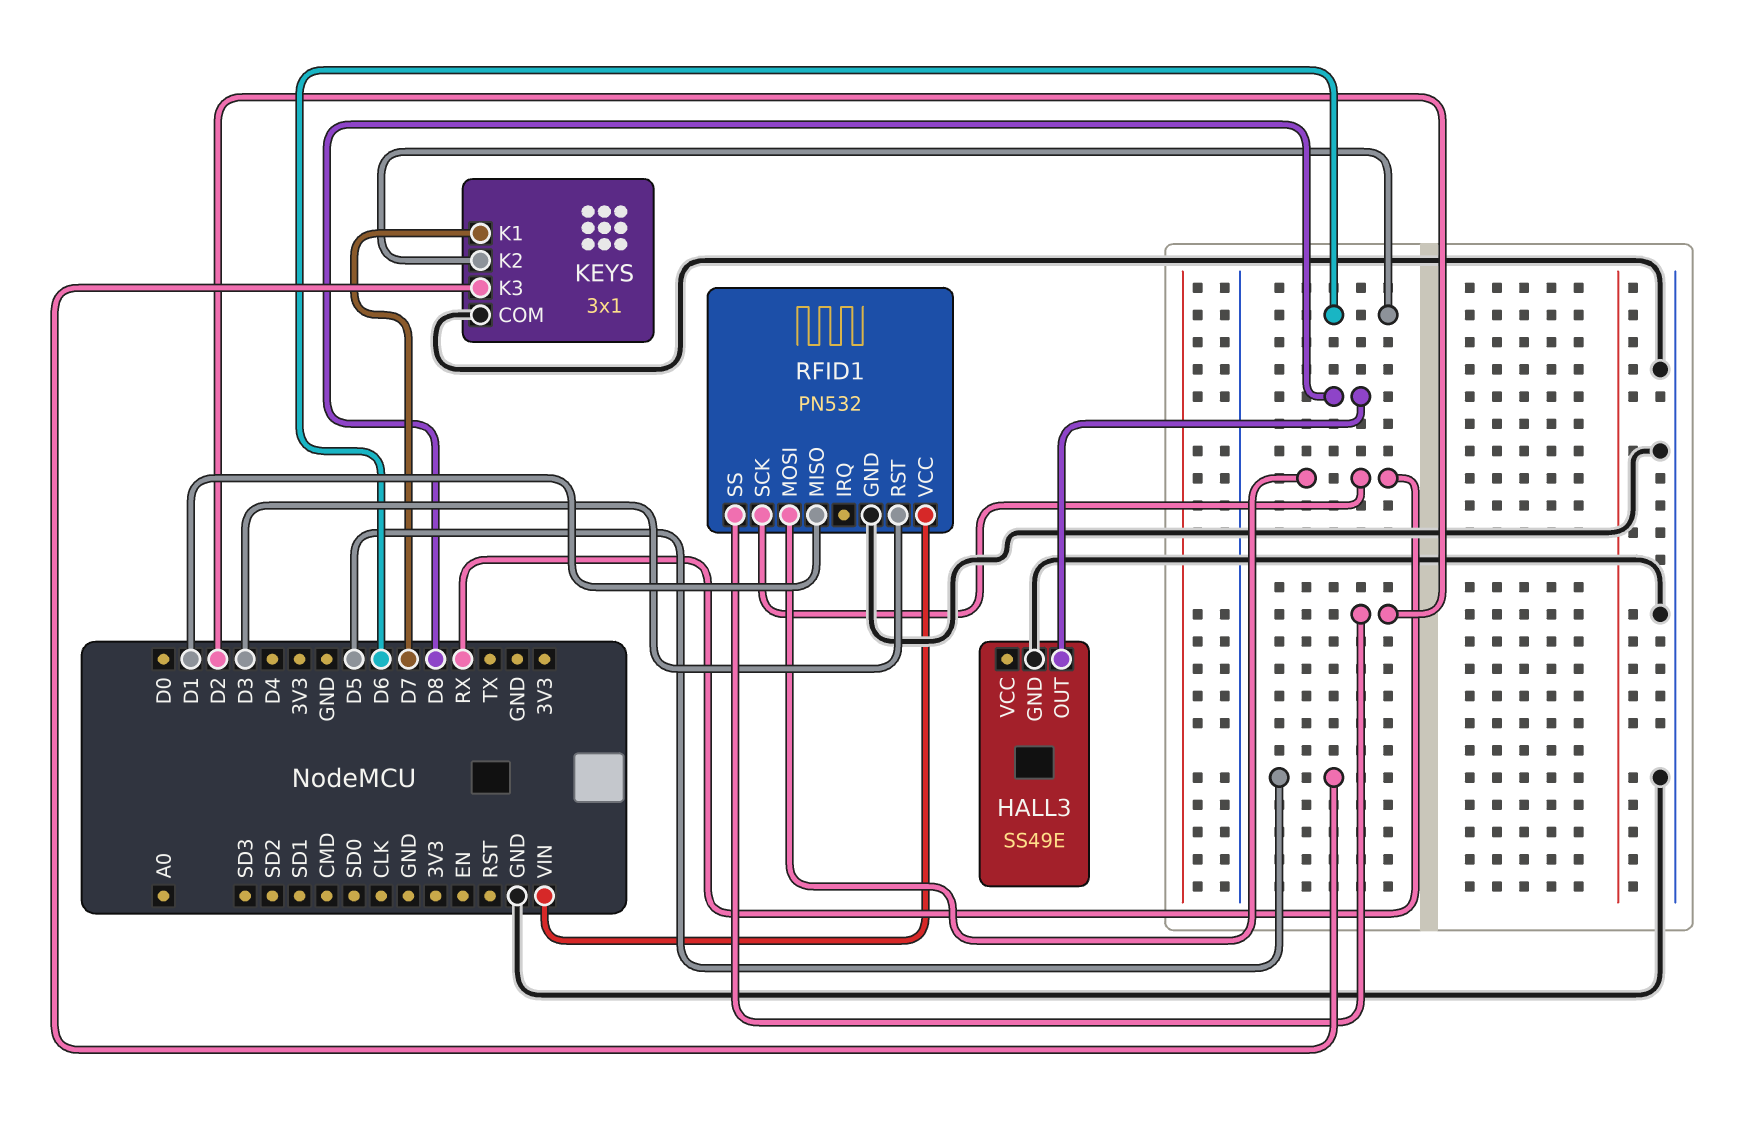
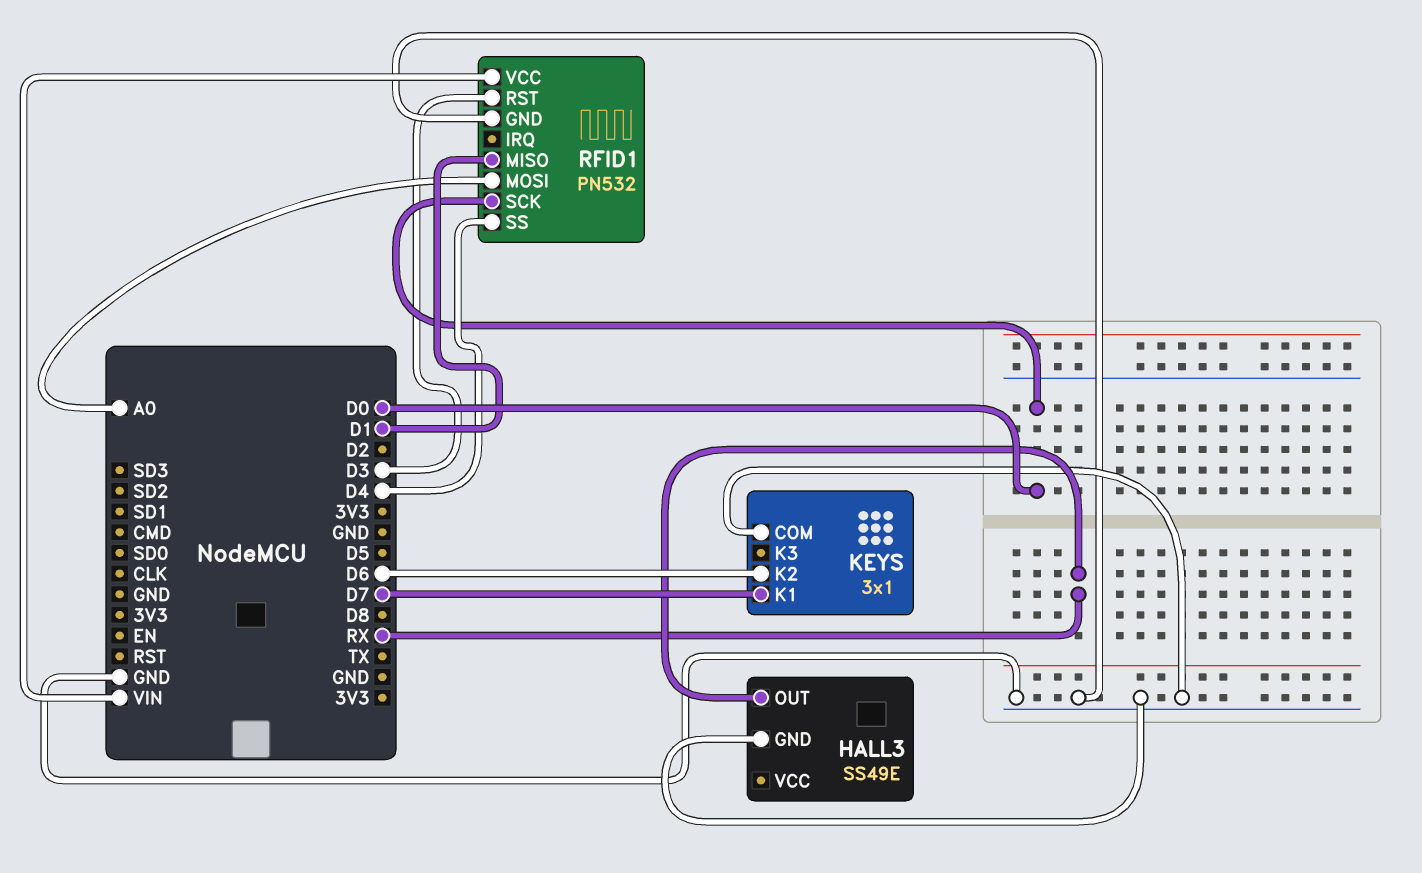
HALL3 pin OUT: D8 -> RX
KEYS pin K3: D5 -> none
RFID1 pin MOSI: RX -> A0
RFID1 pin SCK: RX -> D0
RFID1 pin SS: D2 -> D4

